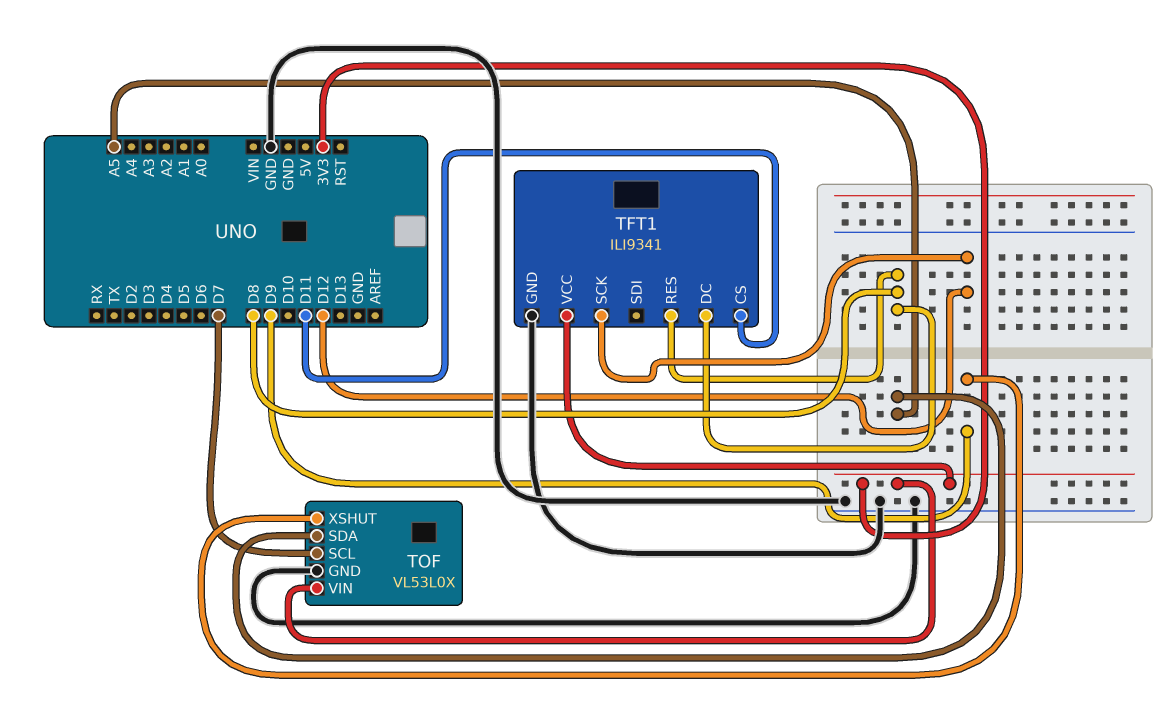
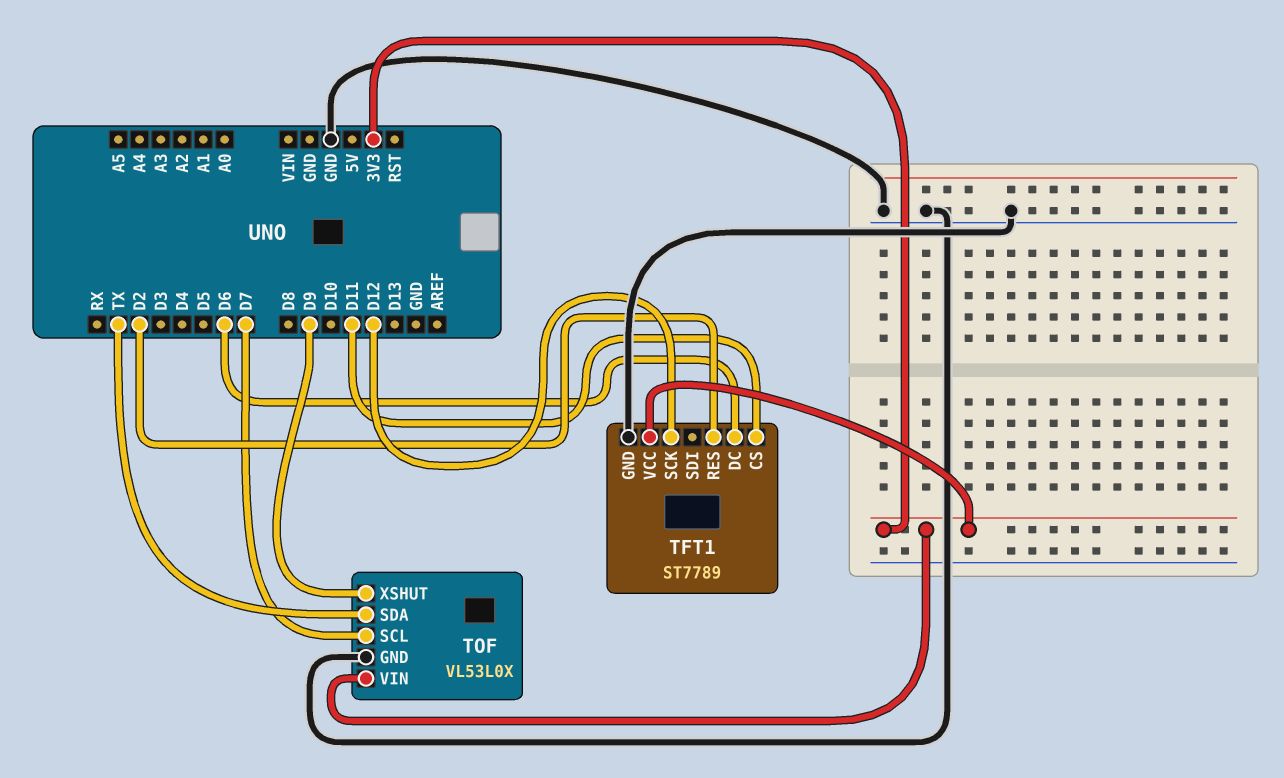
TFT1: ILI9341 -> ST7789
TFT1 pin DC: D8 -> D6
TFT1 pin RES: D8 -> D2
TOF pin SDA: A5 -> TX

